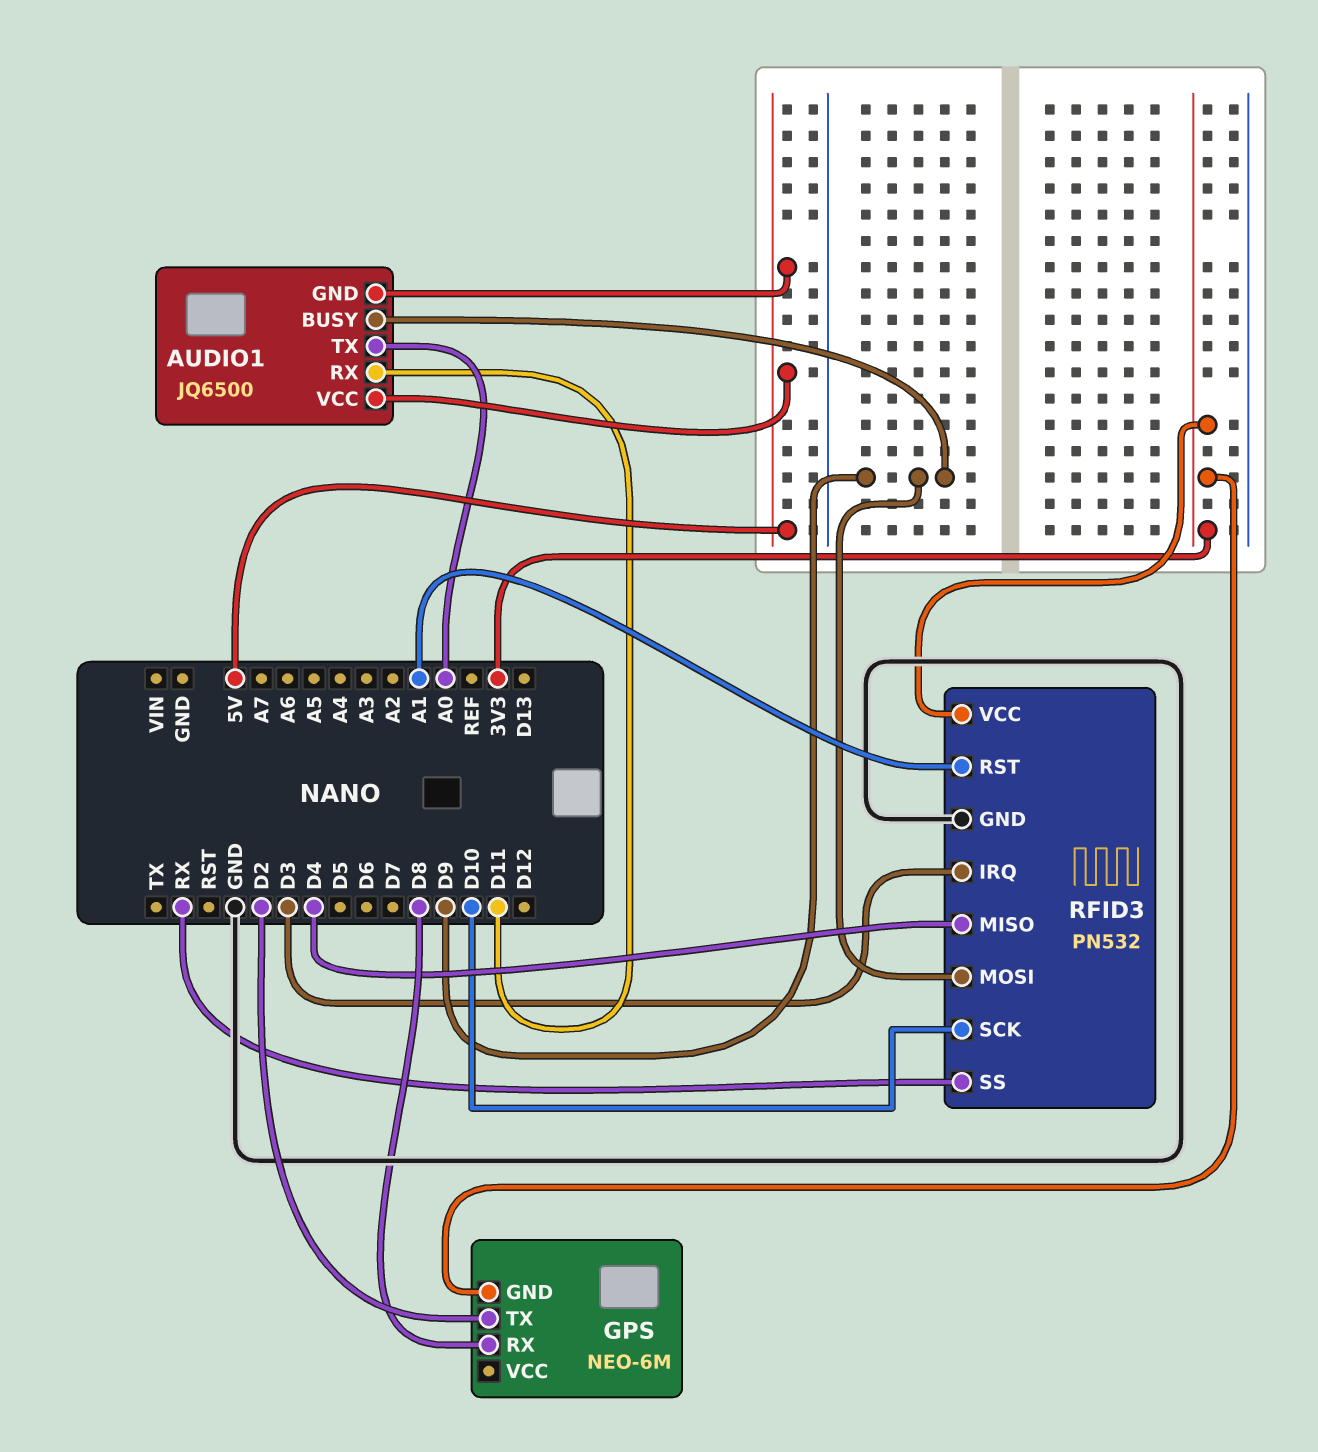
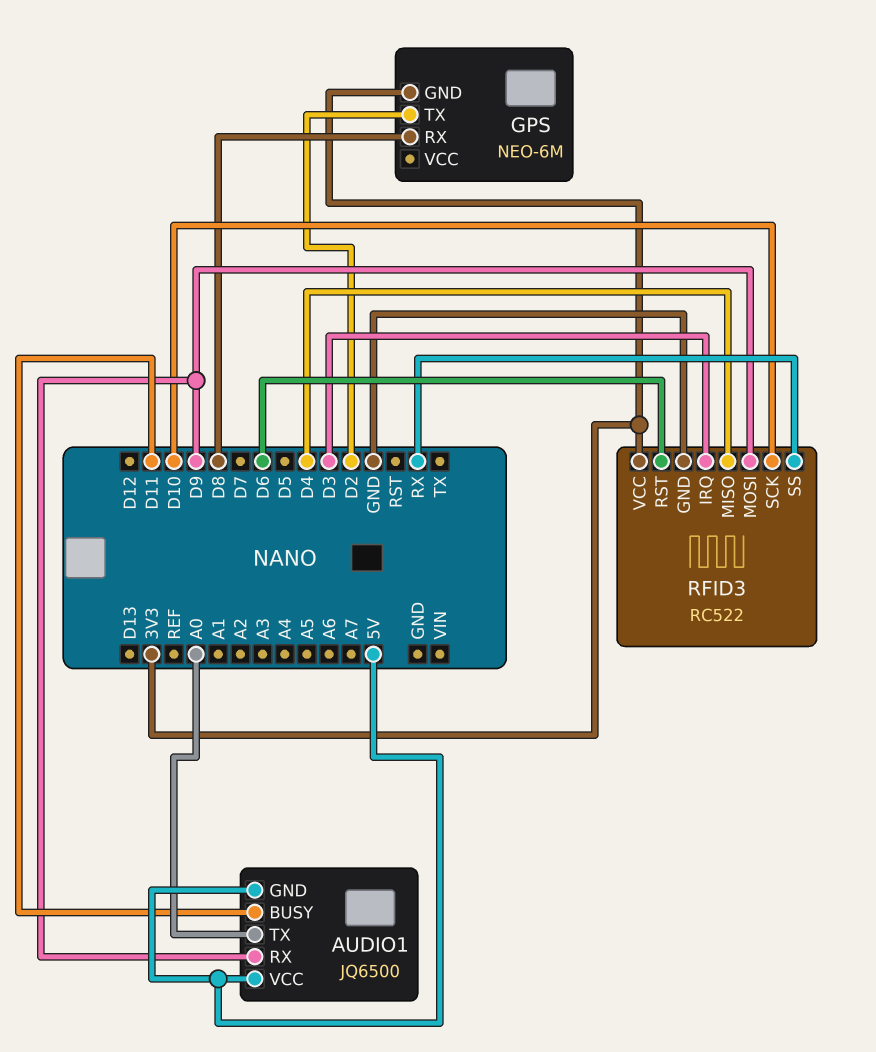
AUDIO1 pin BUSY: D9 -> D11
AUDIO1 pin RX: D11 -> D9
RFID3: PN532 -> RC522
RFID3 pin RST: A1 -> D6

